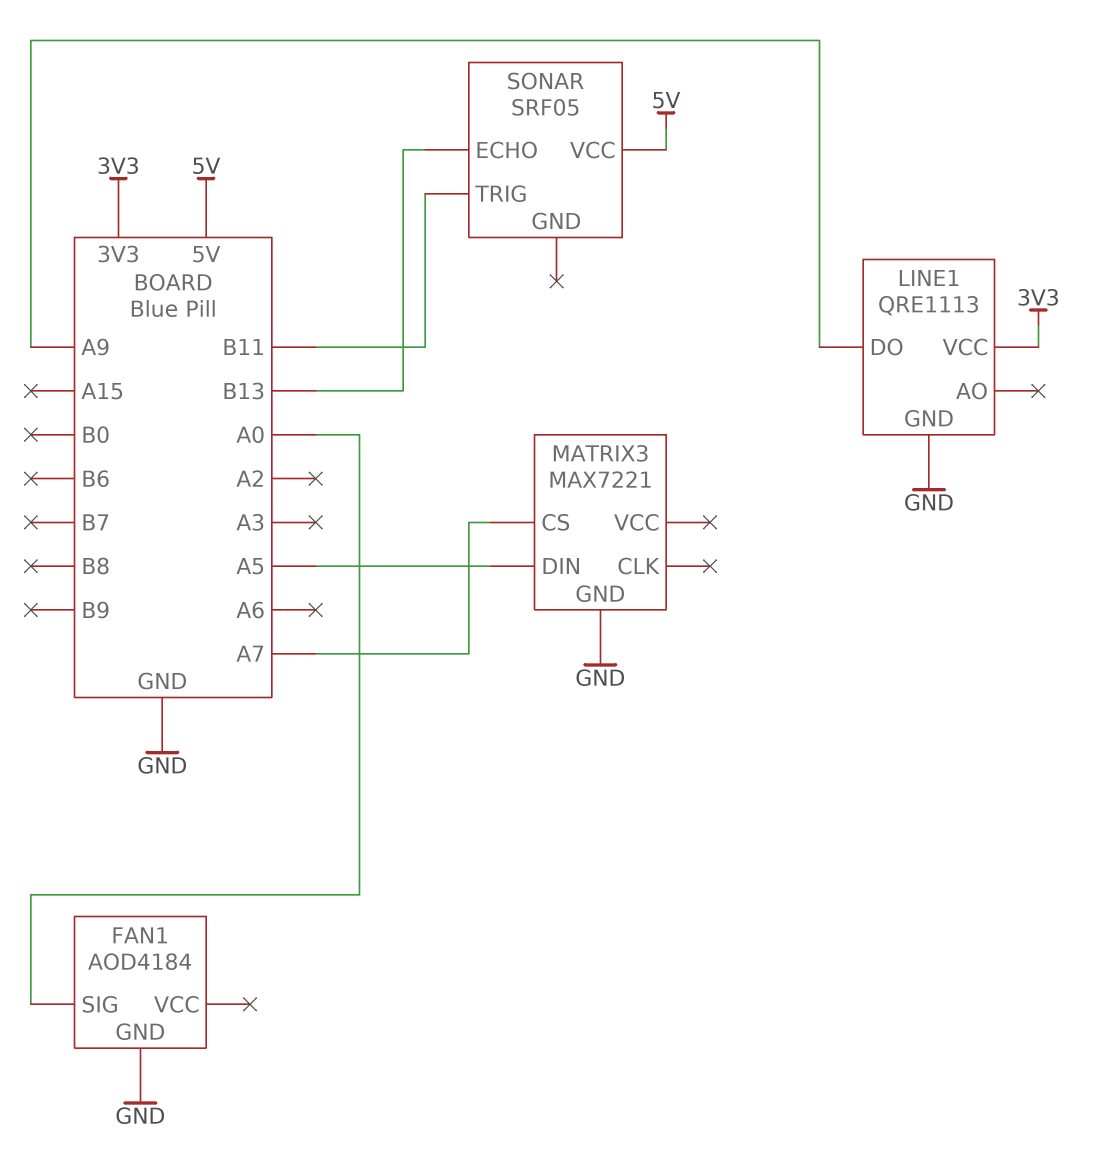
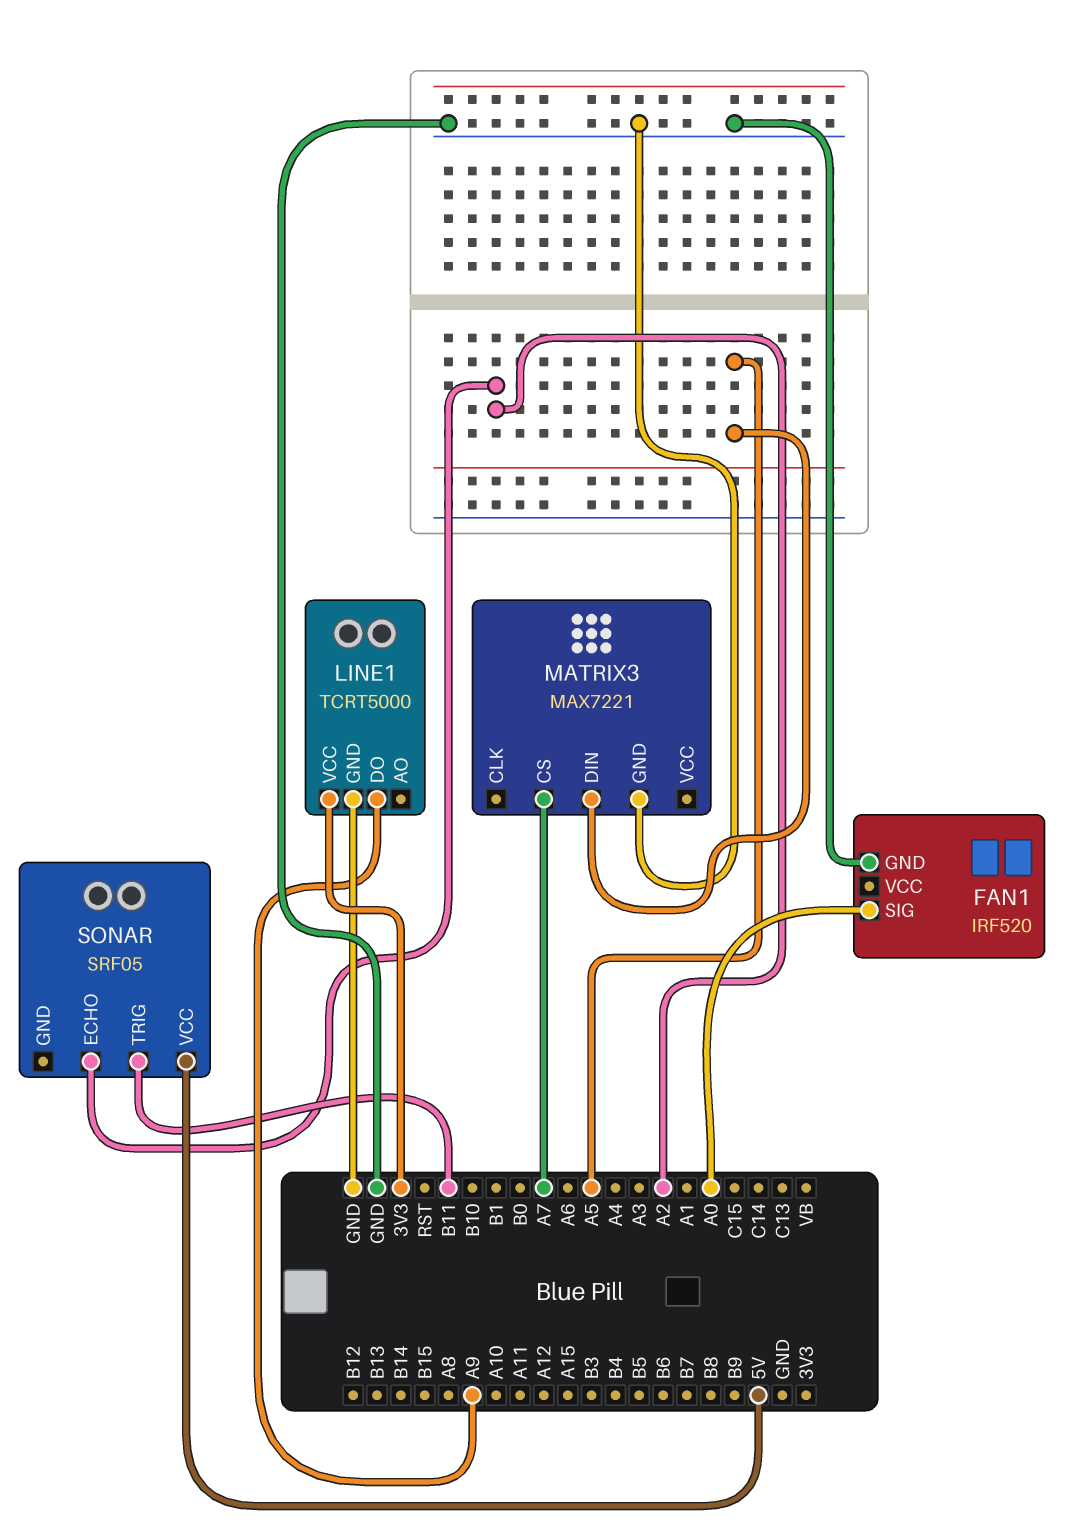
FAN1: AOD4184 -> IRF520
LINE1: QRE1113 -> TCRT5000
SONAR pin ECHO: B13 -> A2

